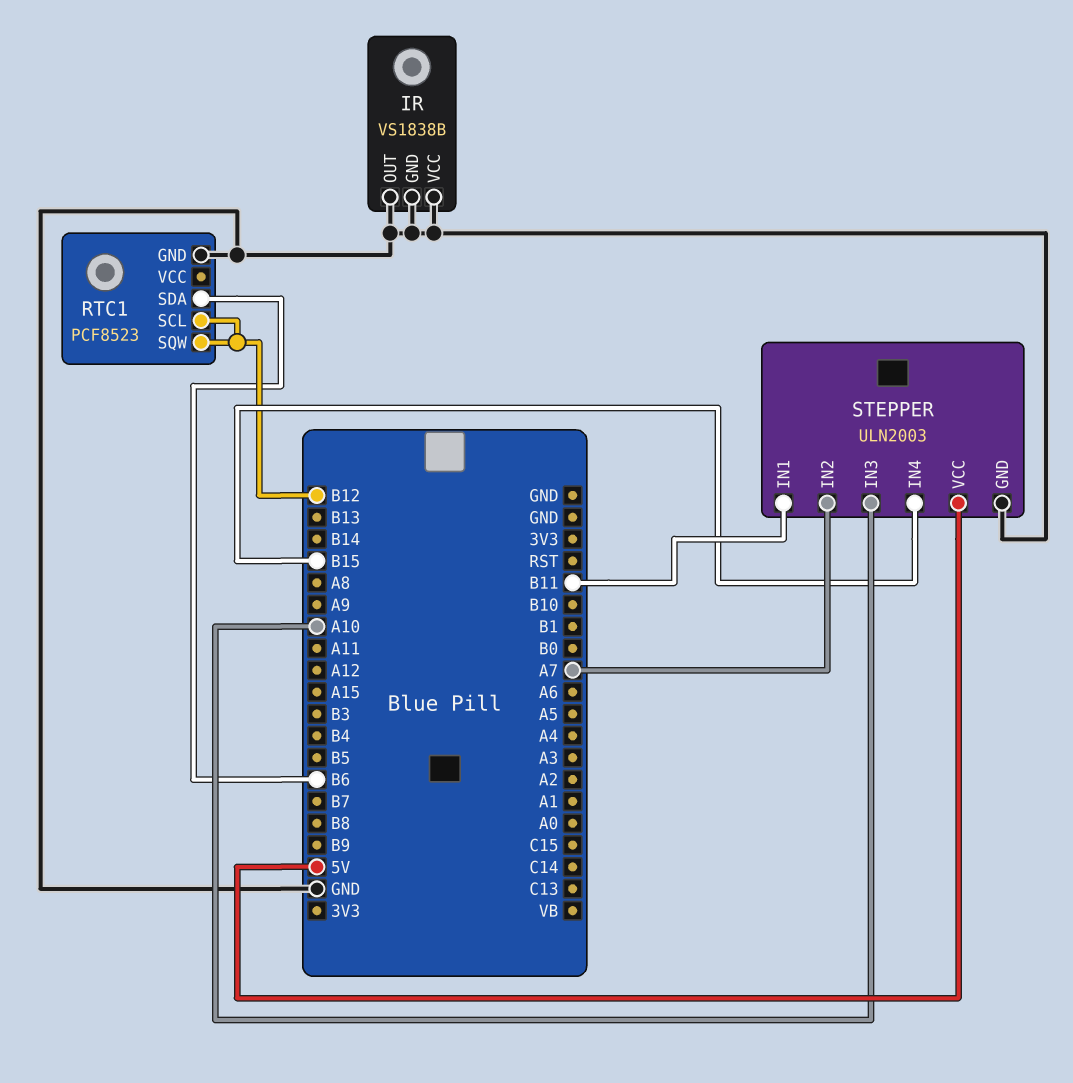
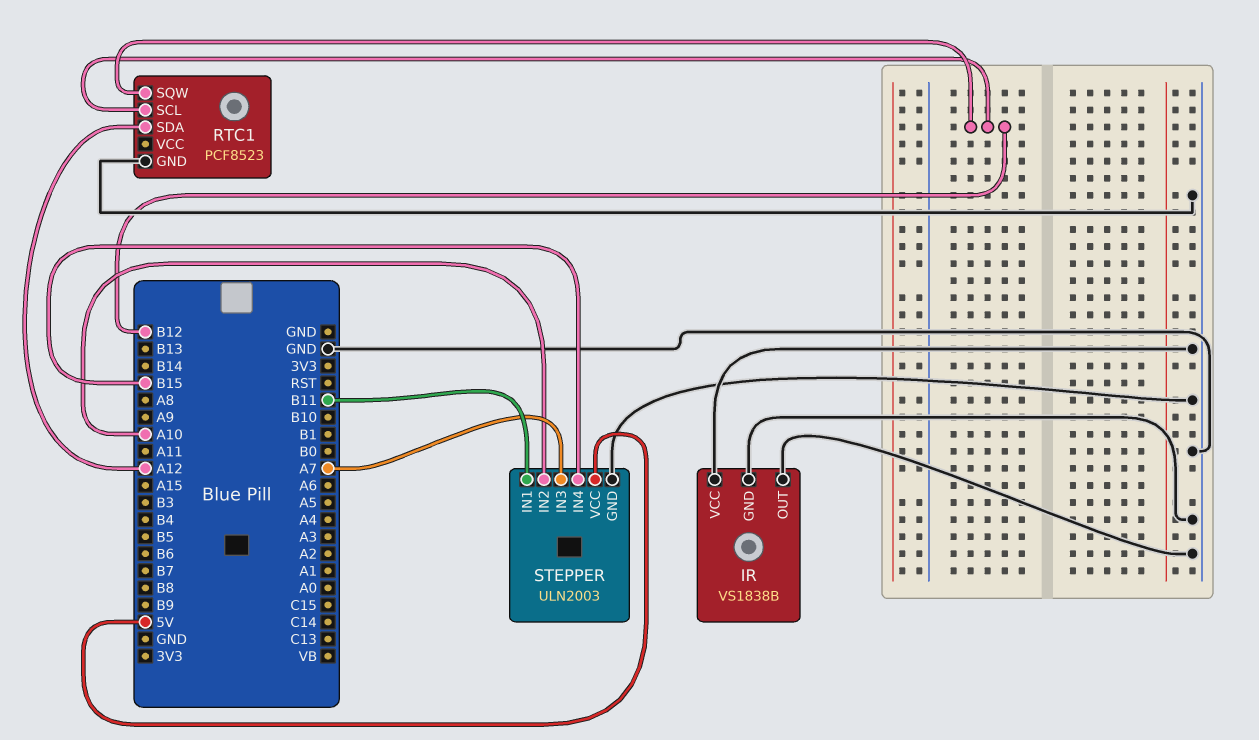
RTC1 pin SDA: B6 -> A12
STEPPER pin IN2: A7 -> A10
STEPPER pin IN3: A10 -> A7

